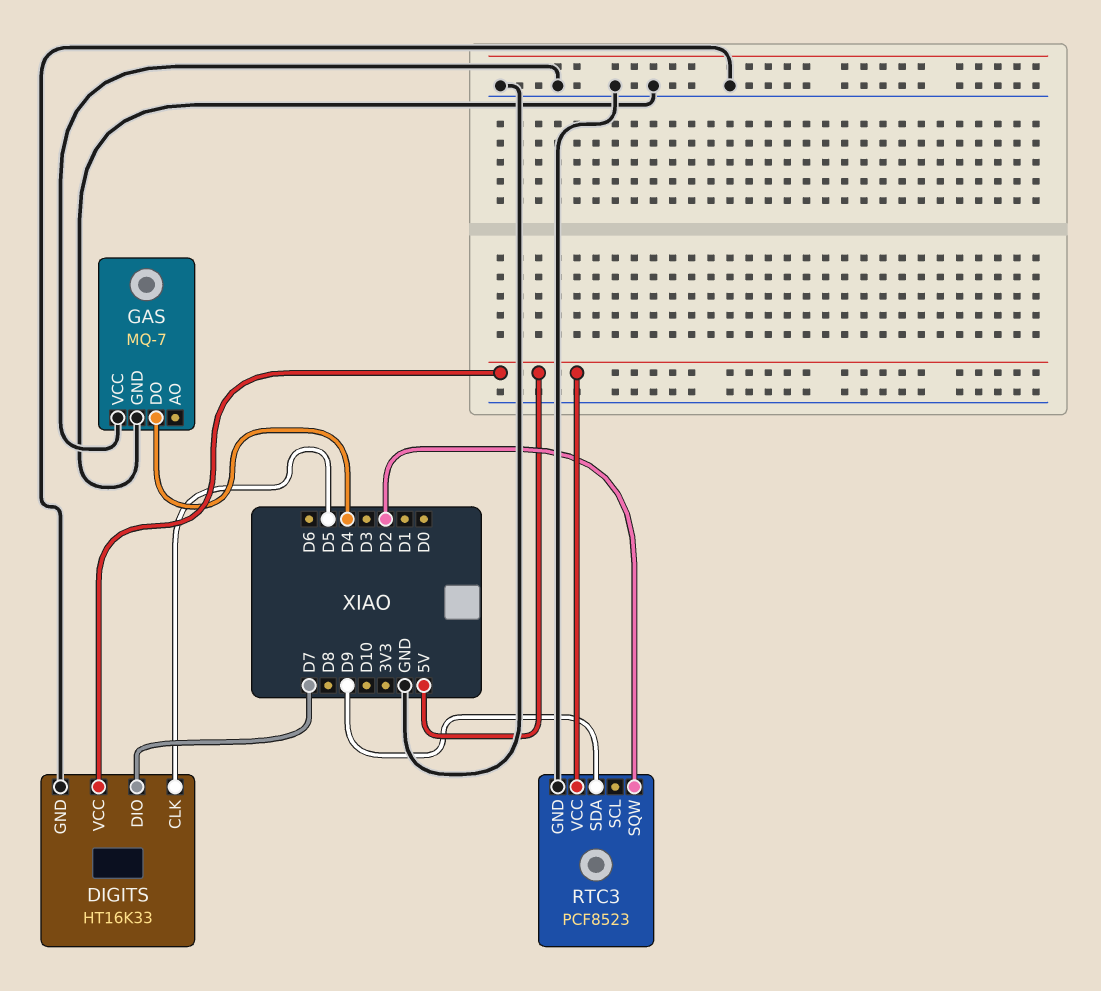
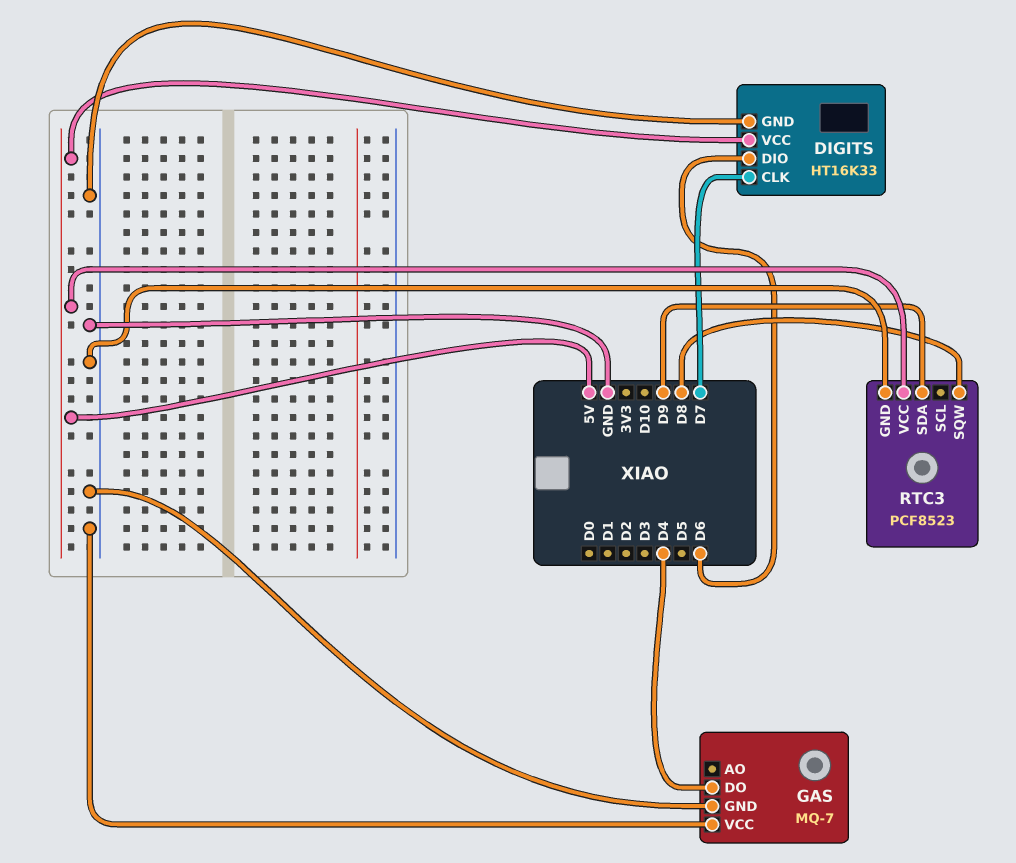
DIGITS pin CLK: D5 -> D7
DIGITS pin DIO: D7 -> D6
RTC3 pin SQW: D2 -> D8

